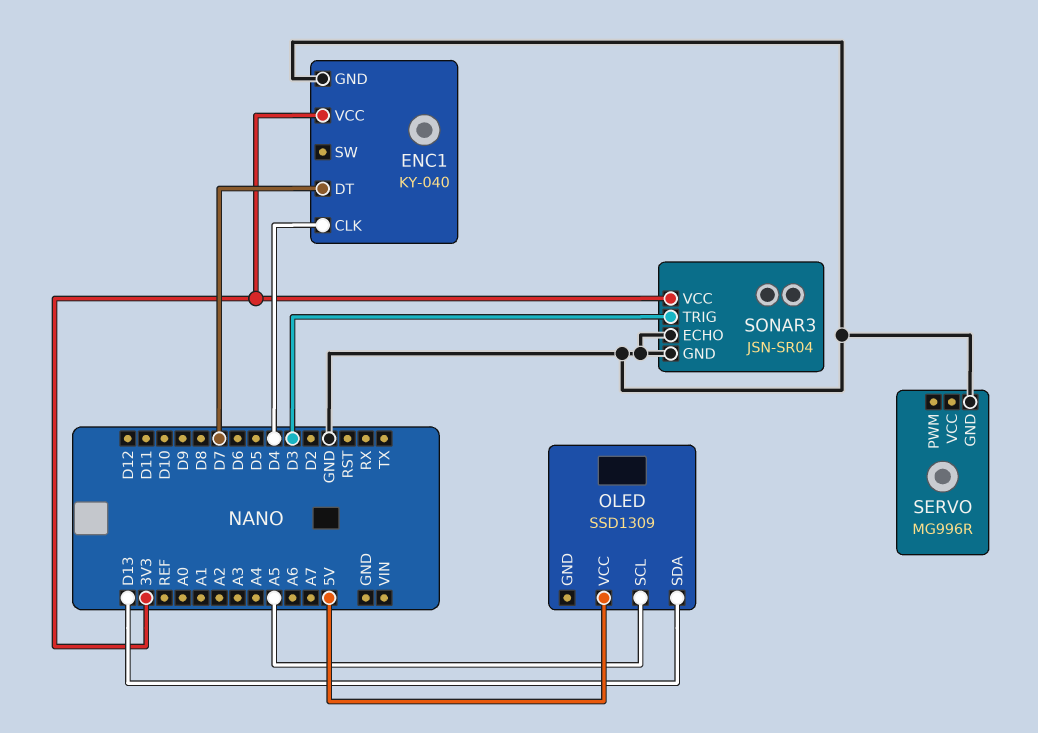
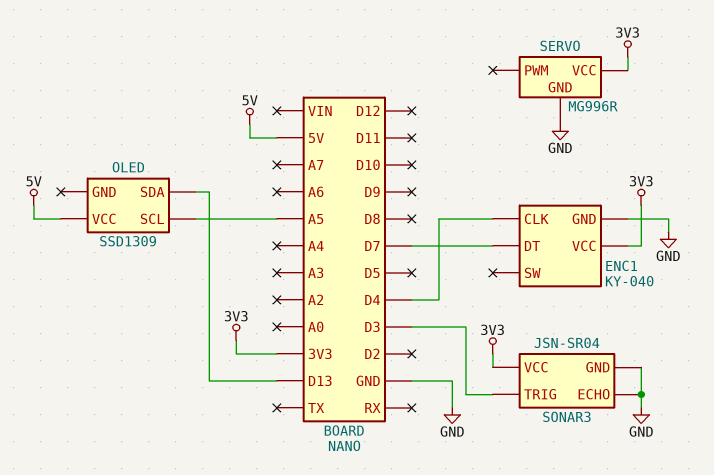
SERVO pin VCC: none -> 3V3

